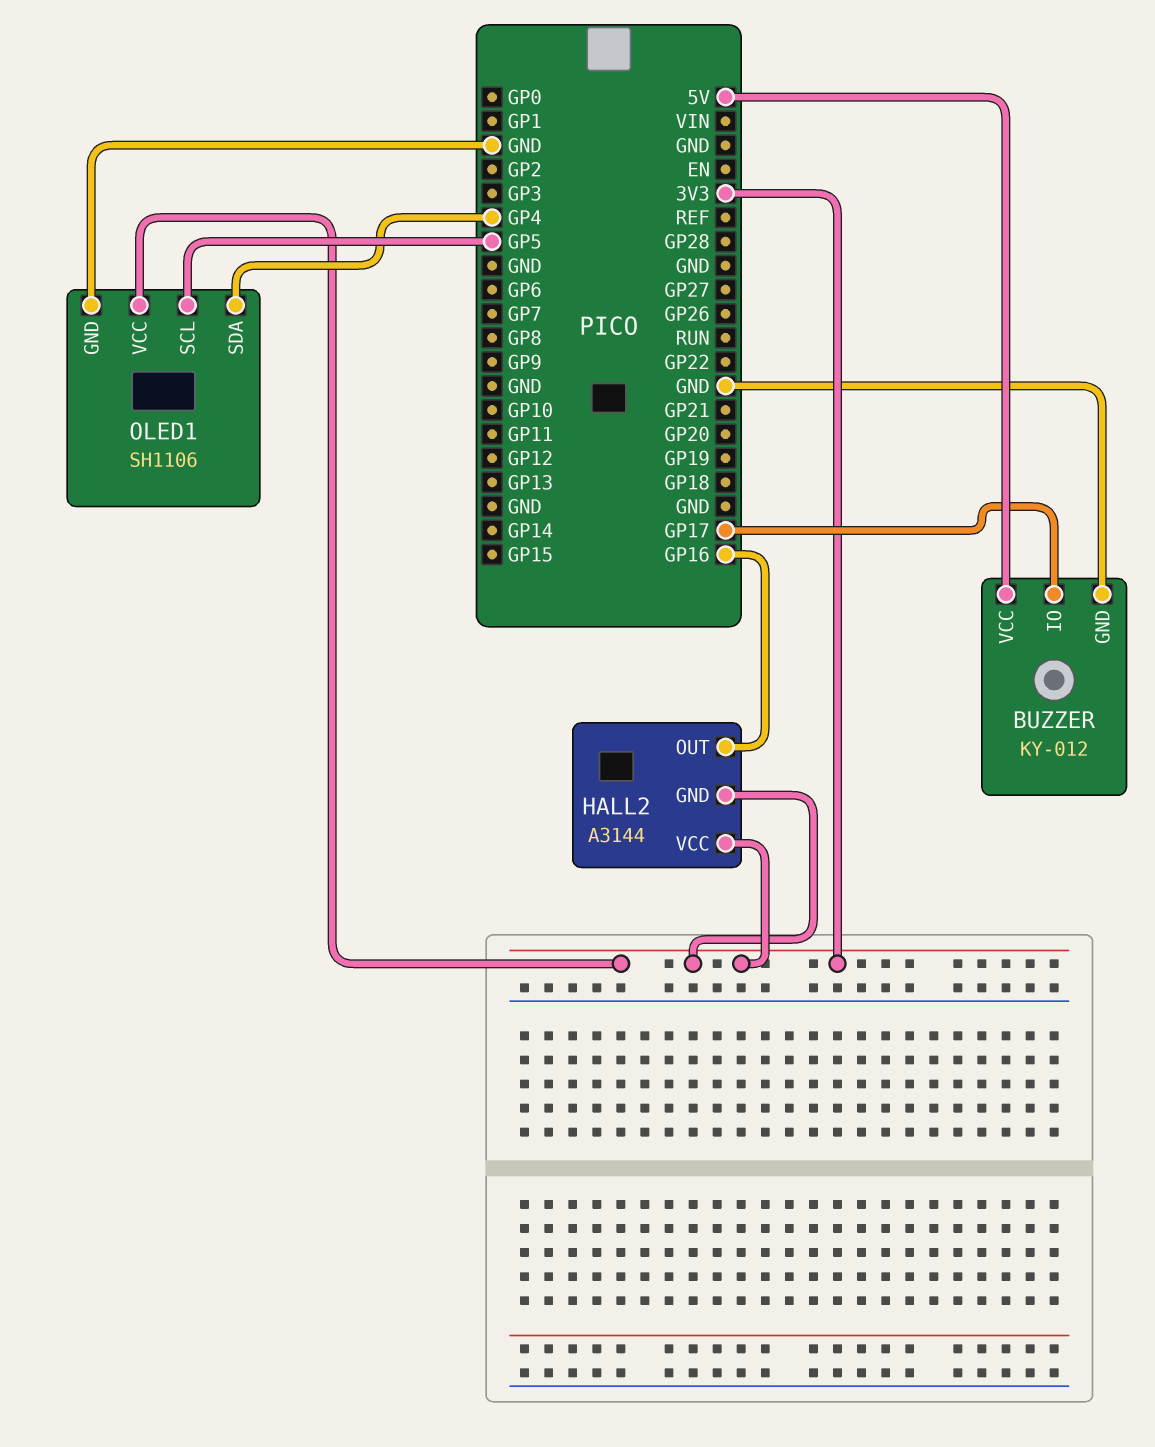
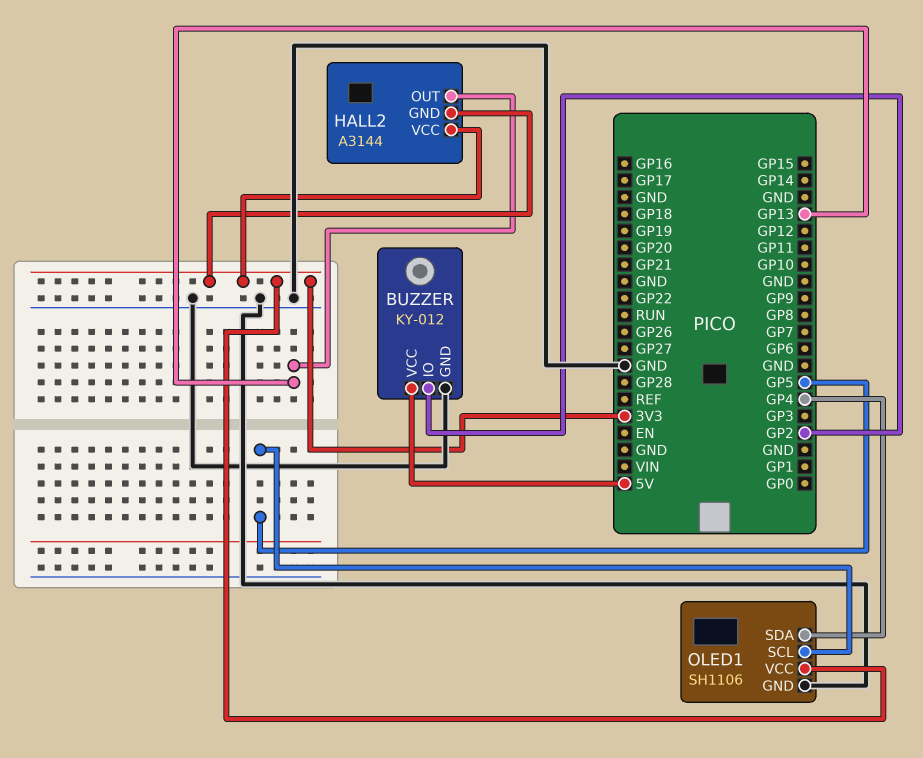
BUZZER pin IO: GP17 -> GP2
HALL2 pin OUT: GP16 -> GP13

